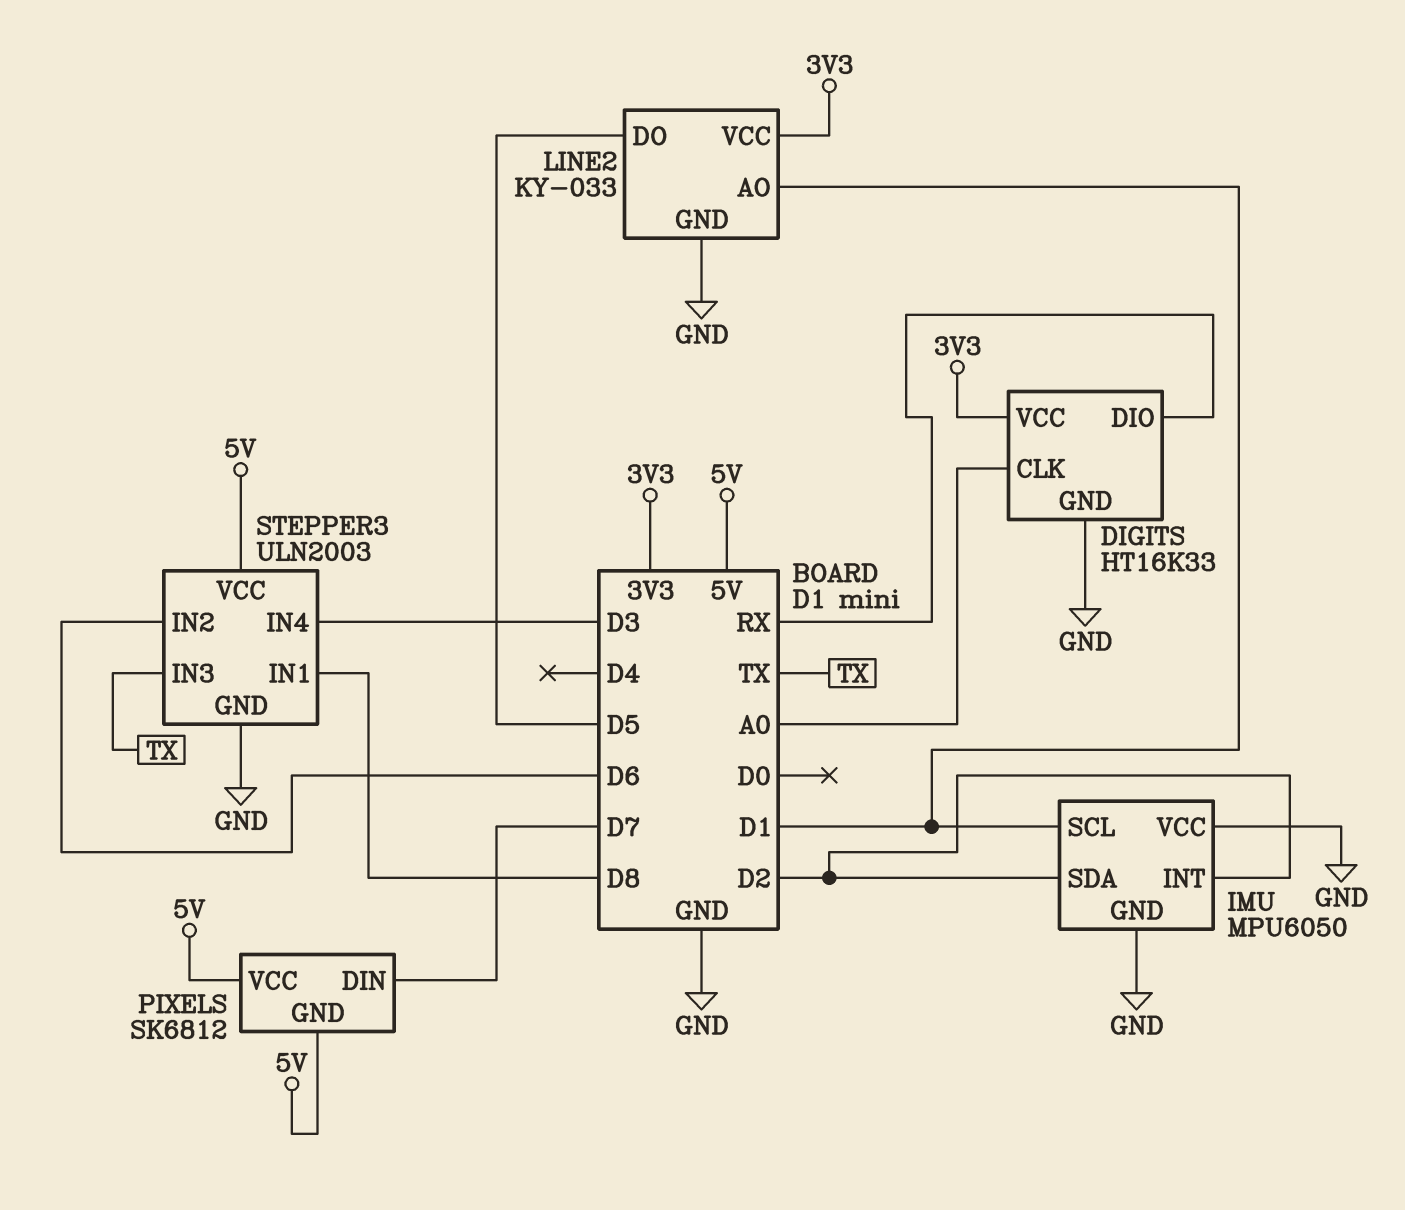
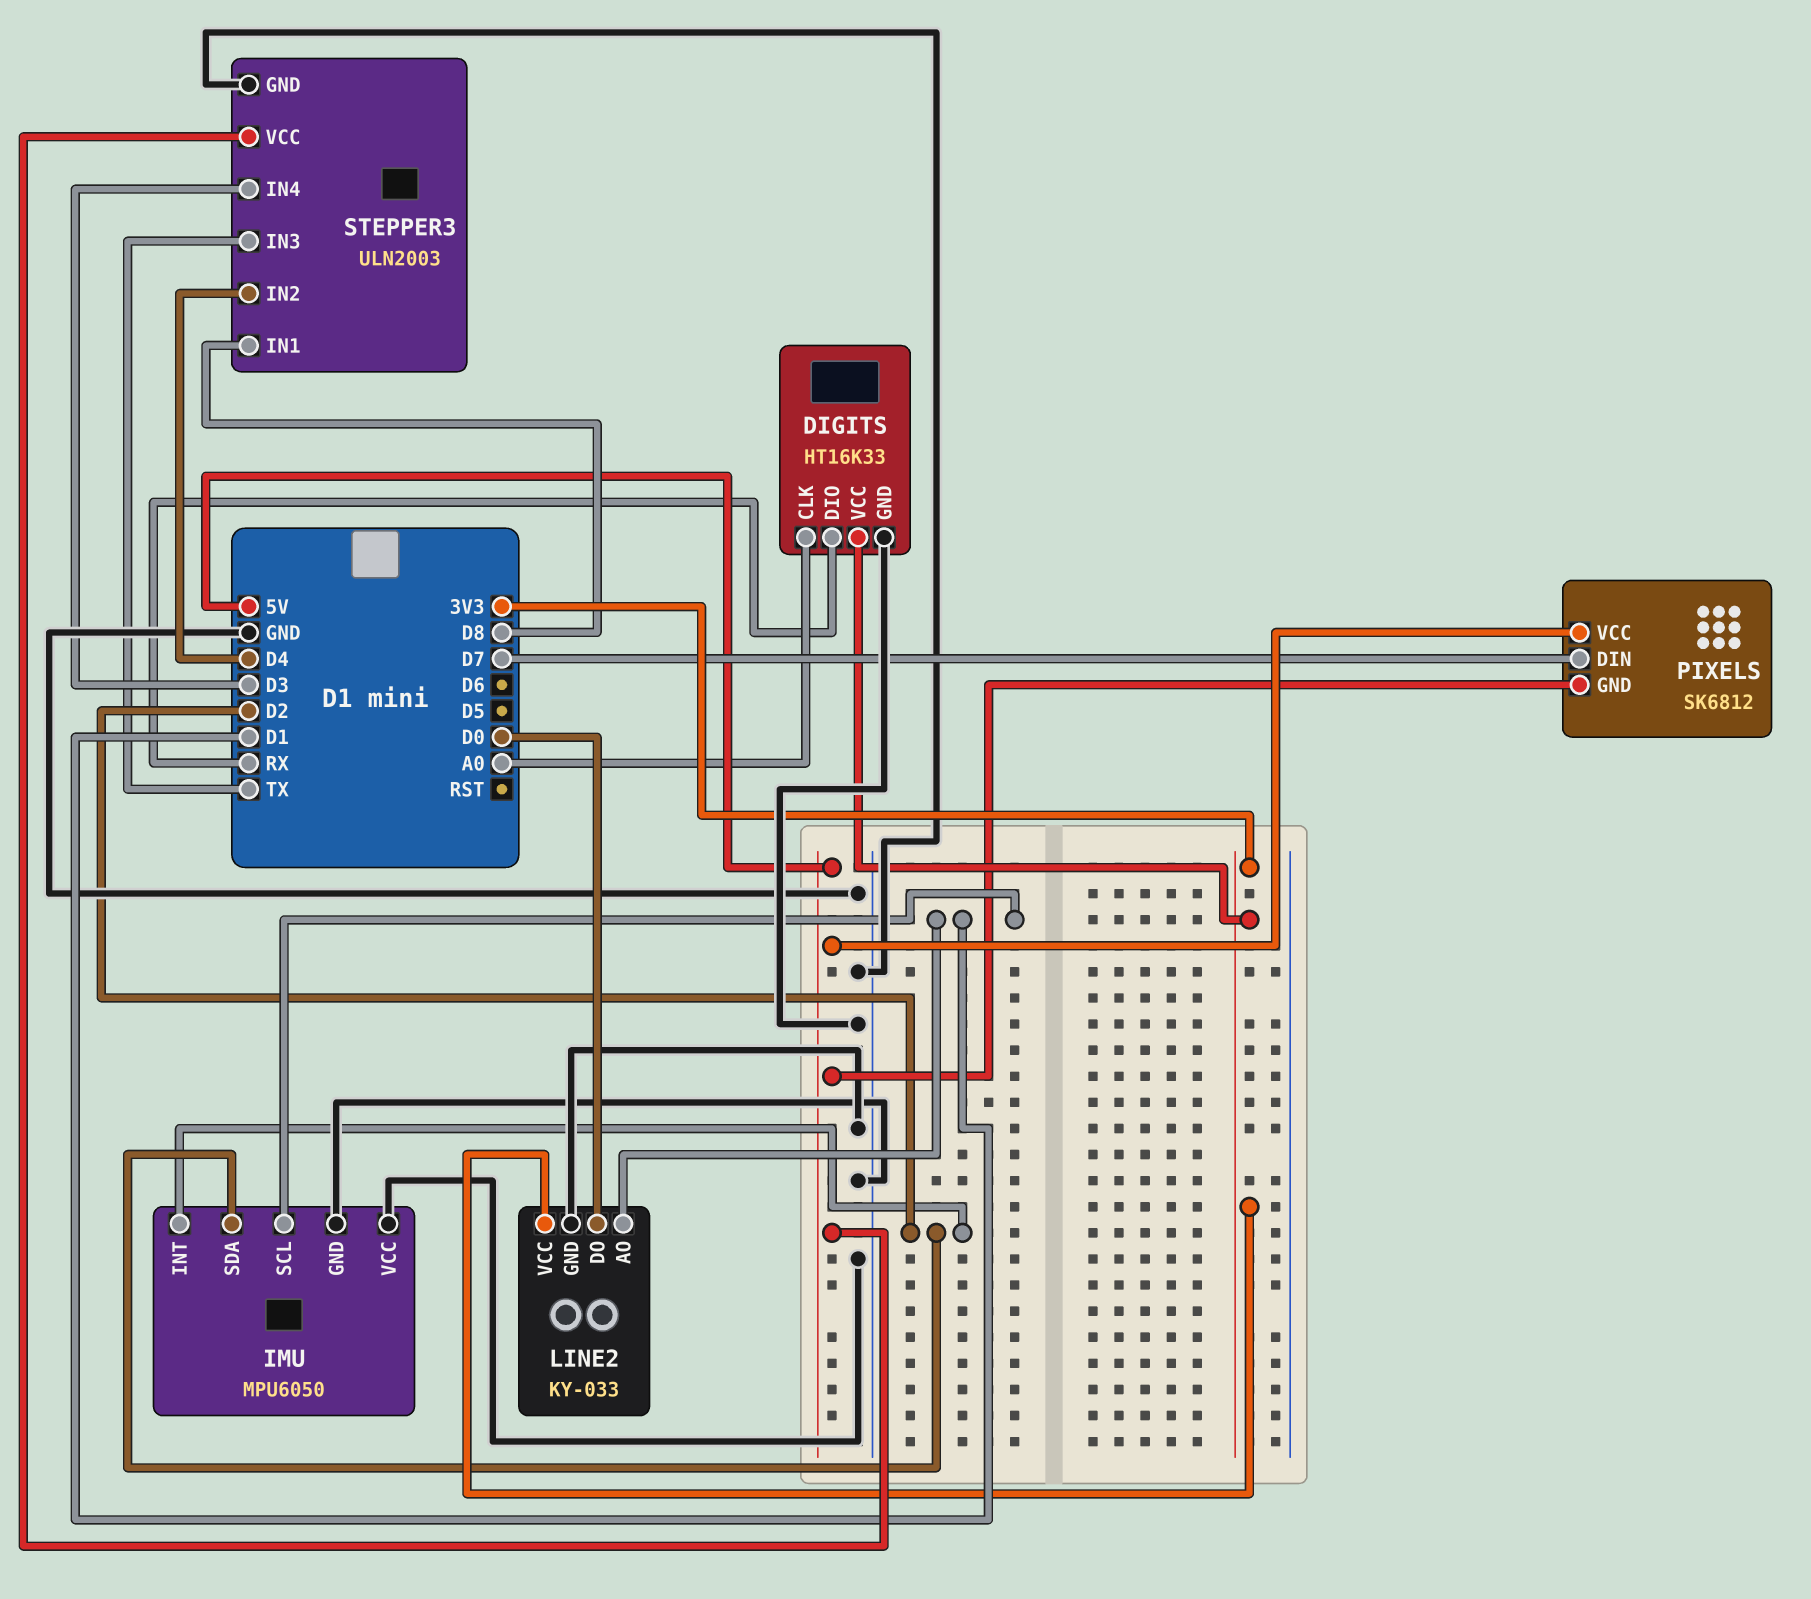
LINE2 pin DO: D5 -> D0
STEPPER3 pin IN2: D6 -> D4

